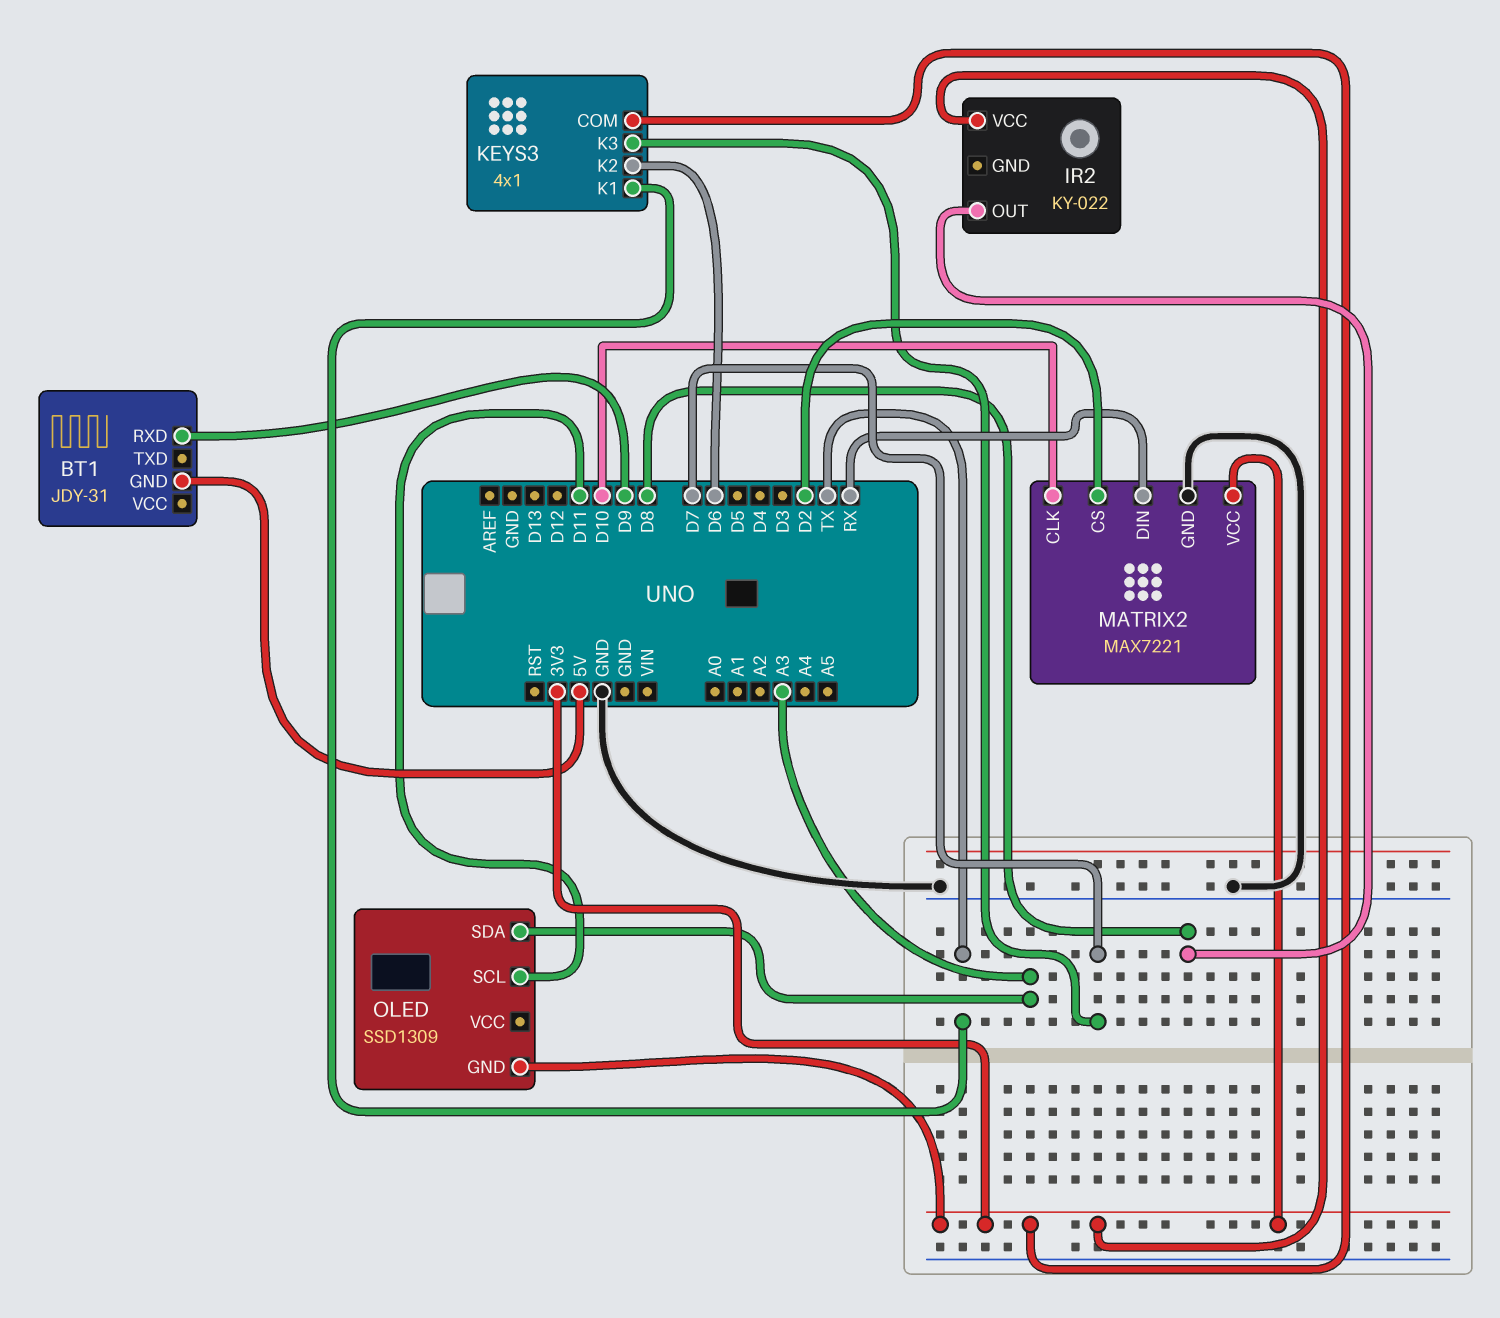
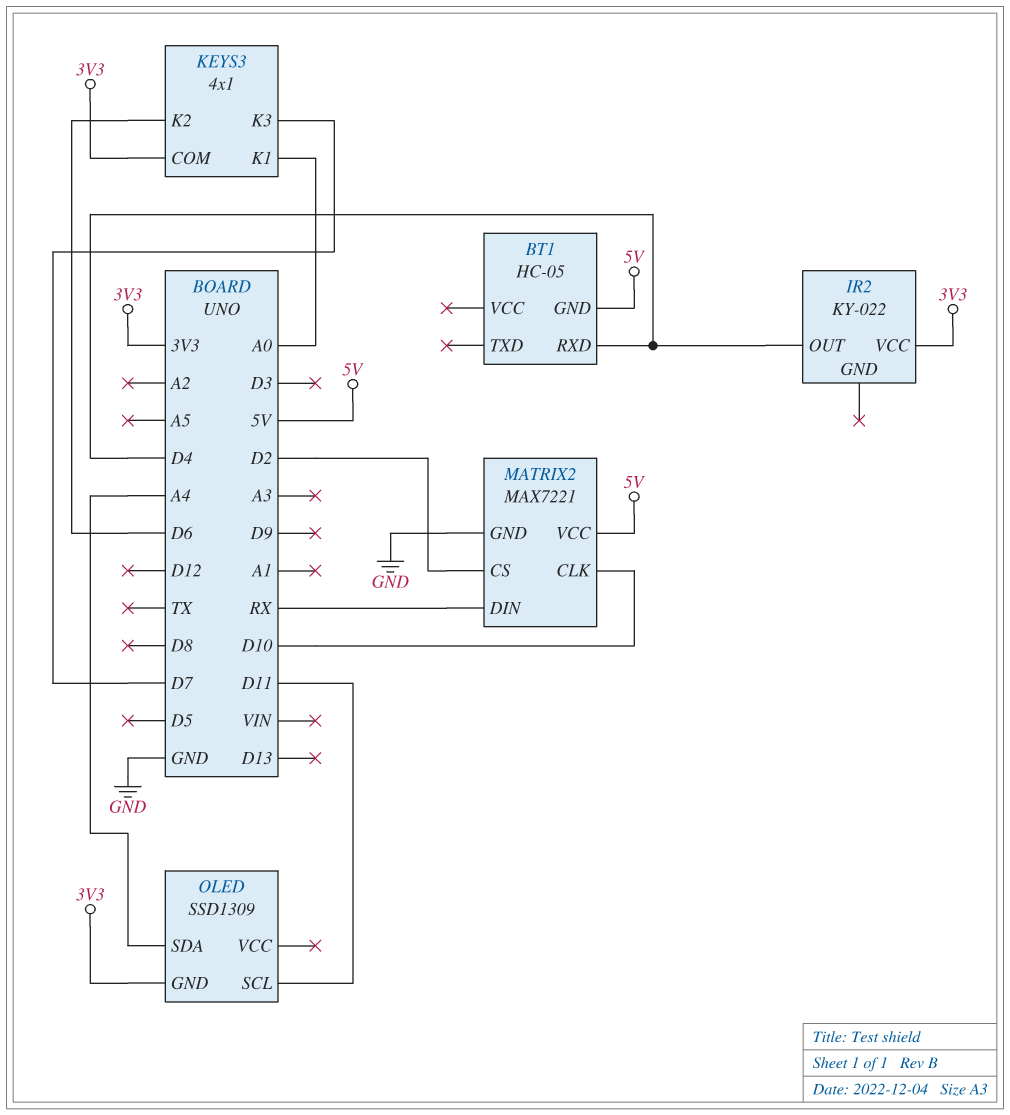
BT1: JDY-31 -> HC-05
BT1 pin RXD: D9 -> D4
IR2 pin OUT: D8 -> D4
KEYS3 pin K1: TX -> A0
MATRIX2 pin VCC: 3V3 -> 5V
OLED pin SDA: A3 -> A4

